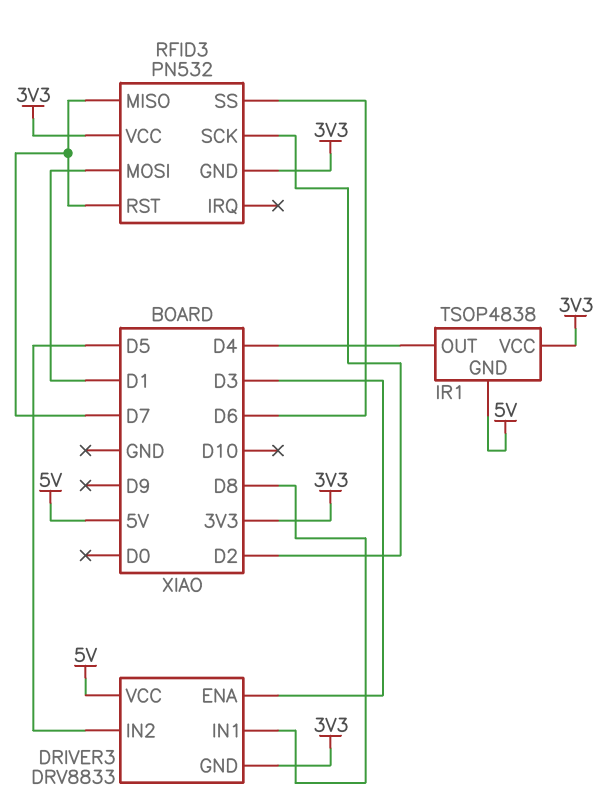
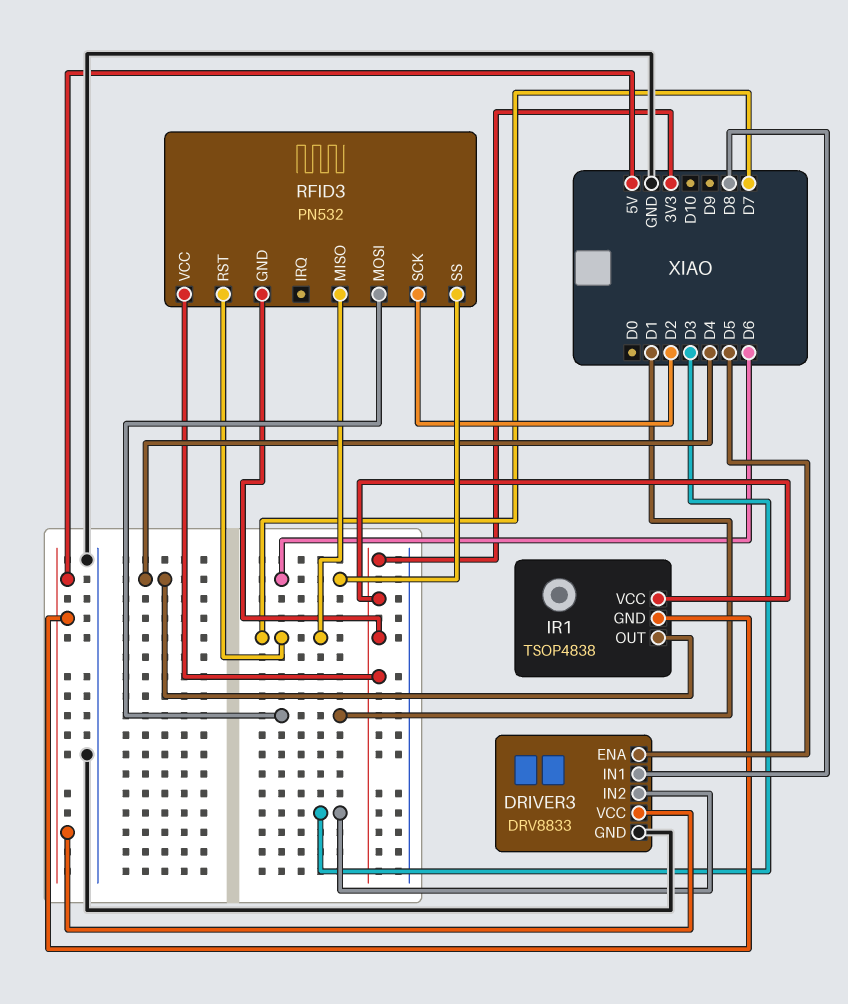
DRIVER3 pin ENA: D3 -> D5
DRIVER3 pin GND: 3V3 -> GND
DRIVER3 pin IN2: D5 -> D3

